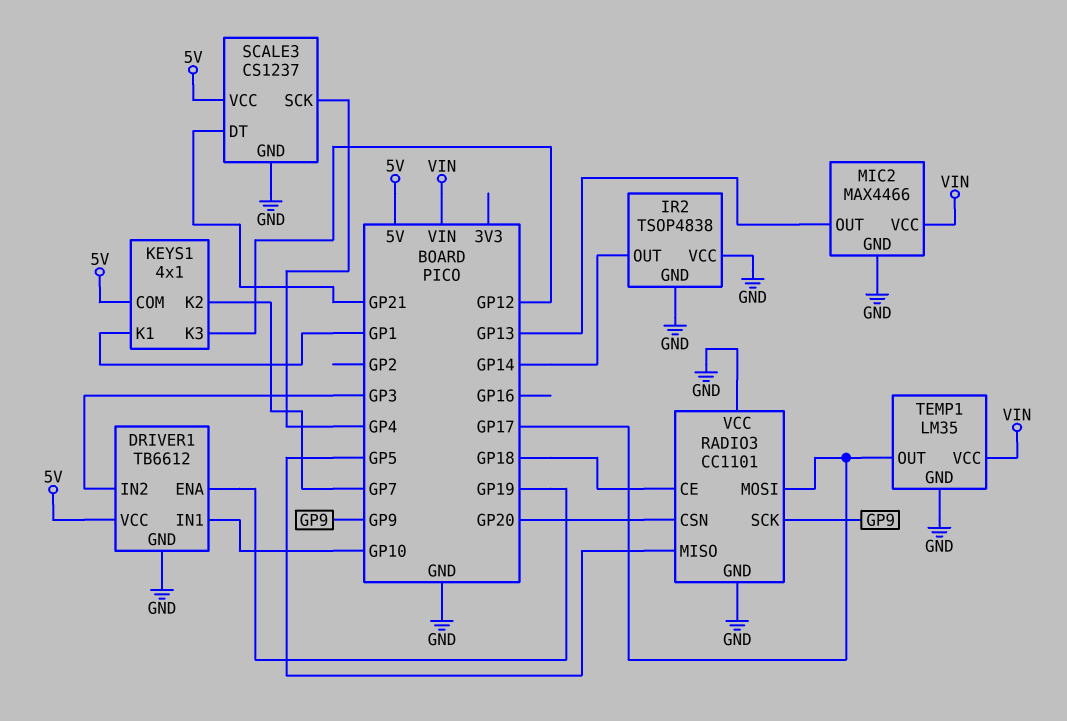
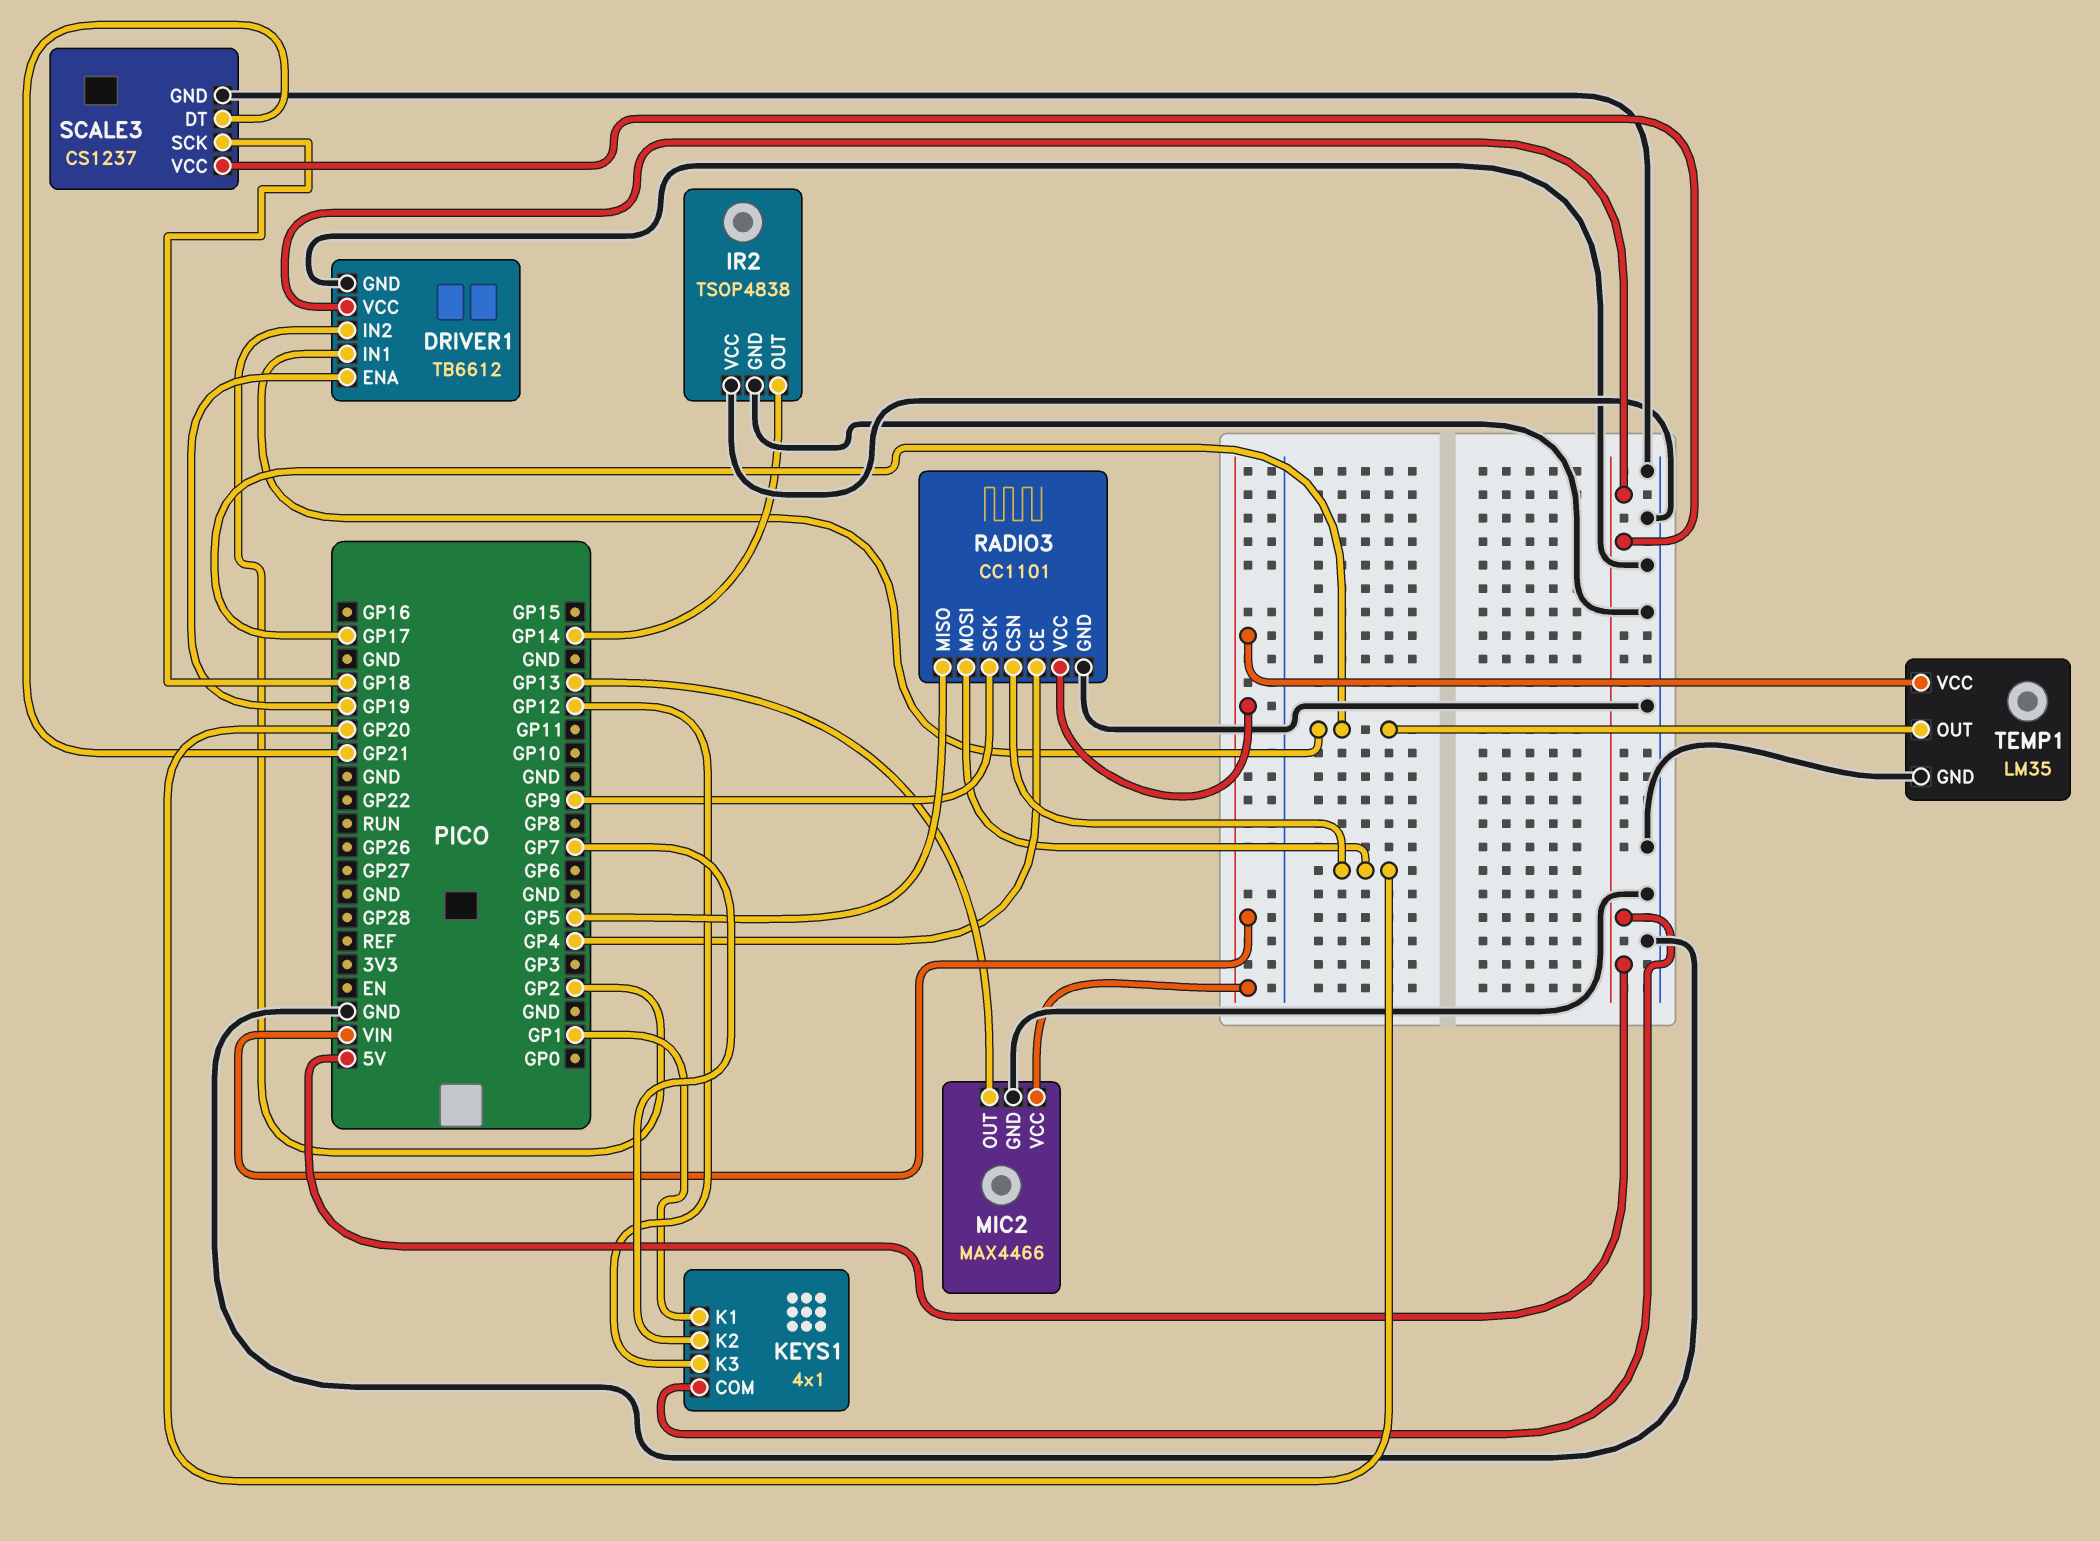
DRIVER1 pin IN1: GP10 -> GP17
DRIVER1 pin IN2: GP3 -> GP2
RADIO3 pin CE: GP18 -> GP4
RADIO3 pin MOSI: GP17 -> GP20
RADIO3 pin VCC: GND -> VIN
SCALE3 pin SCK: GP4 -> GP18

